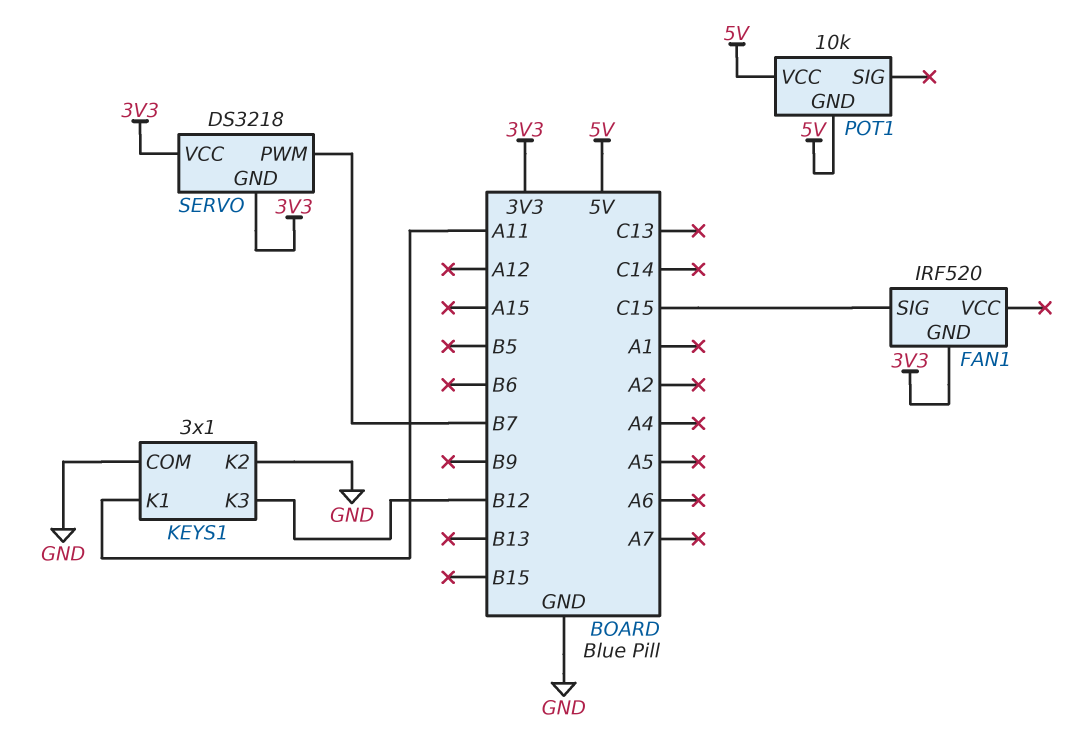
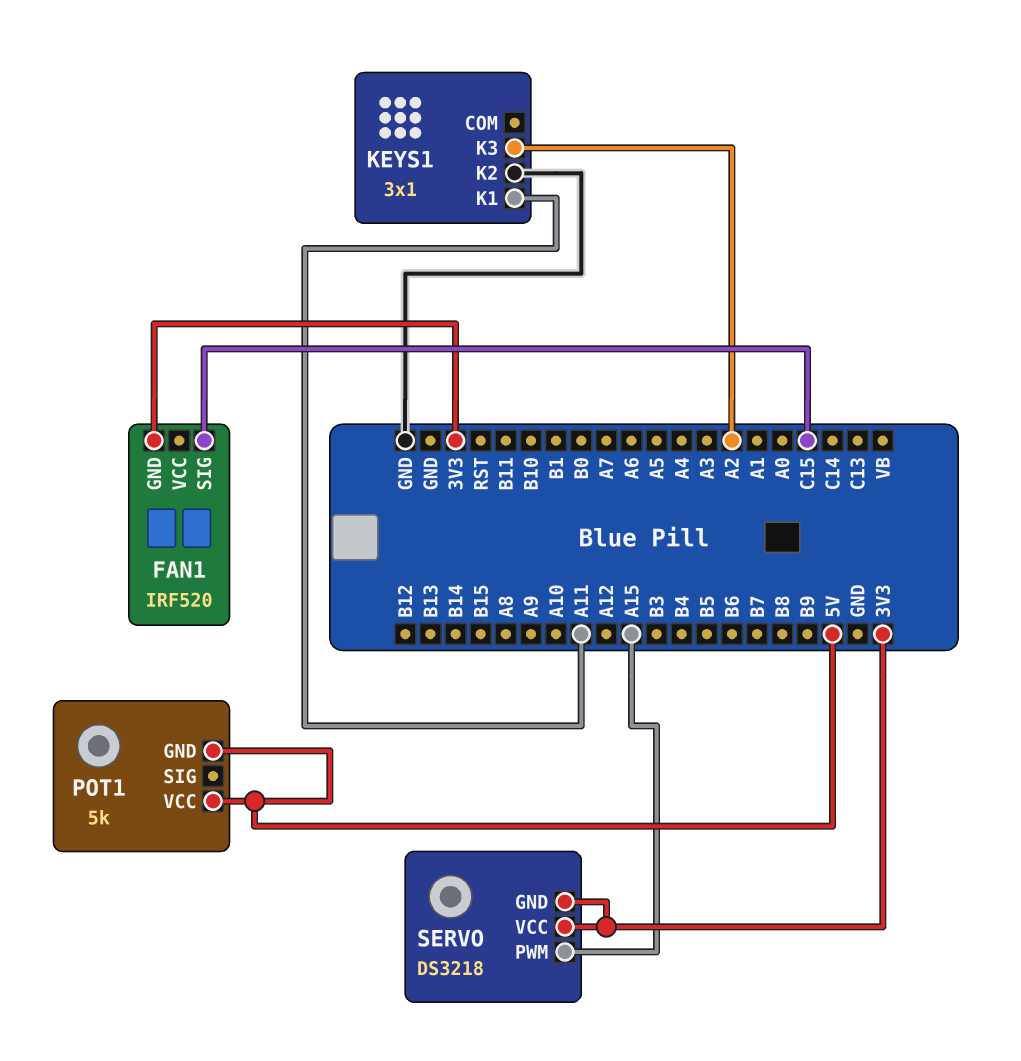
KEYS1 pin COM: GND -> none
KEYS1 pin K3: B12 -> A2
POT1: 10k -> 5k
SERVO pin PWM: B7 -> A15

